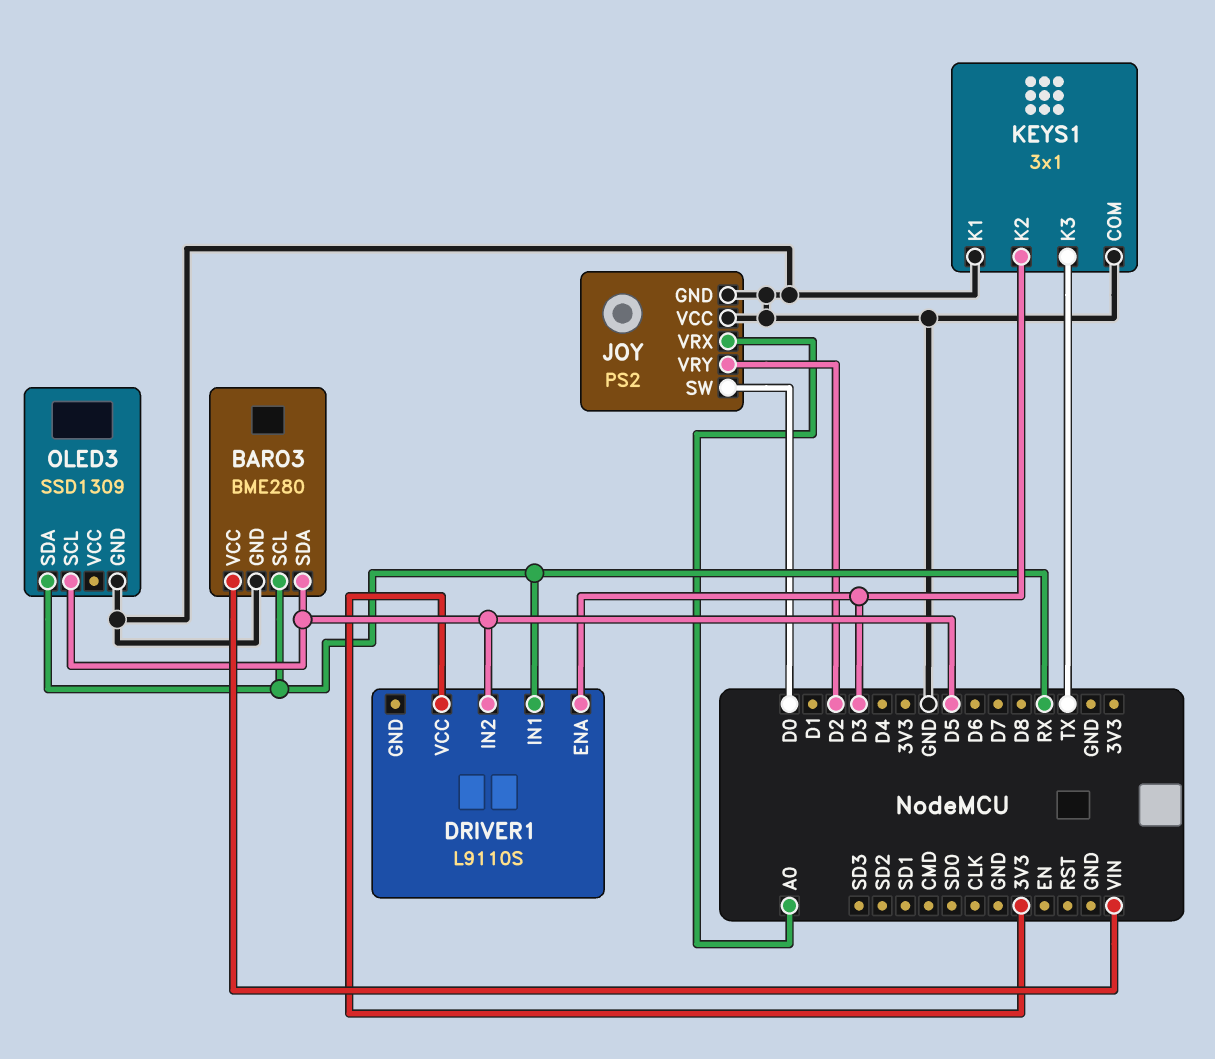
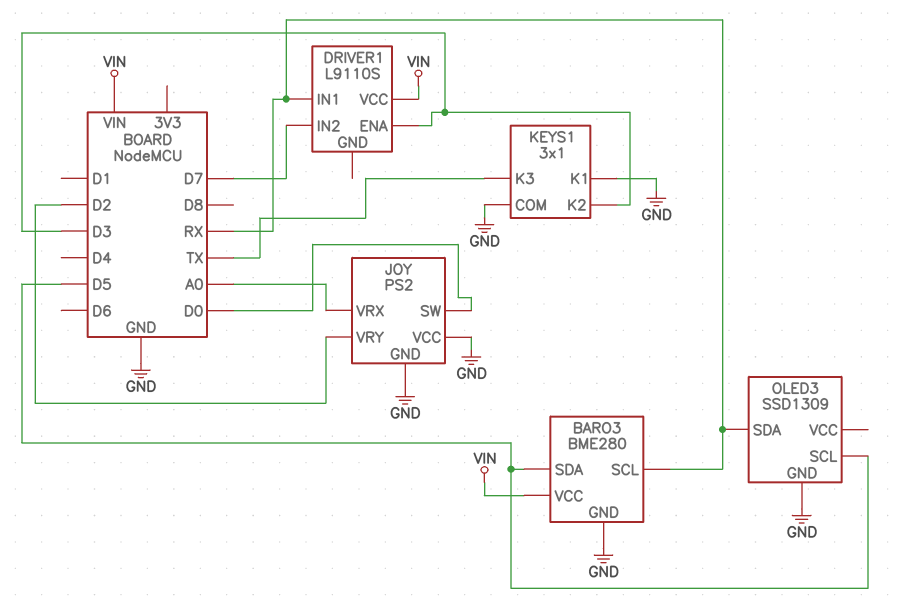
DRIVER1 pin IN2: D5 -> D7
DRIVER1 pin VCC: 3V3 -> VIN

